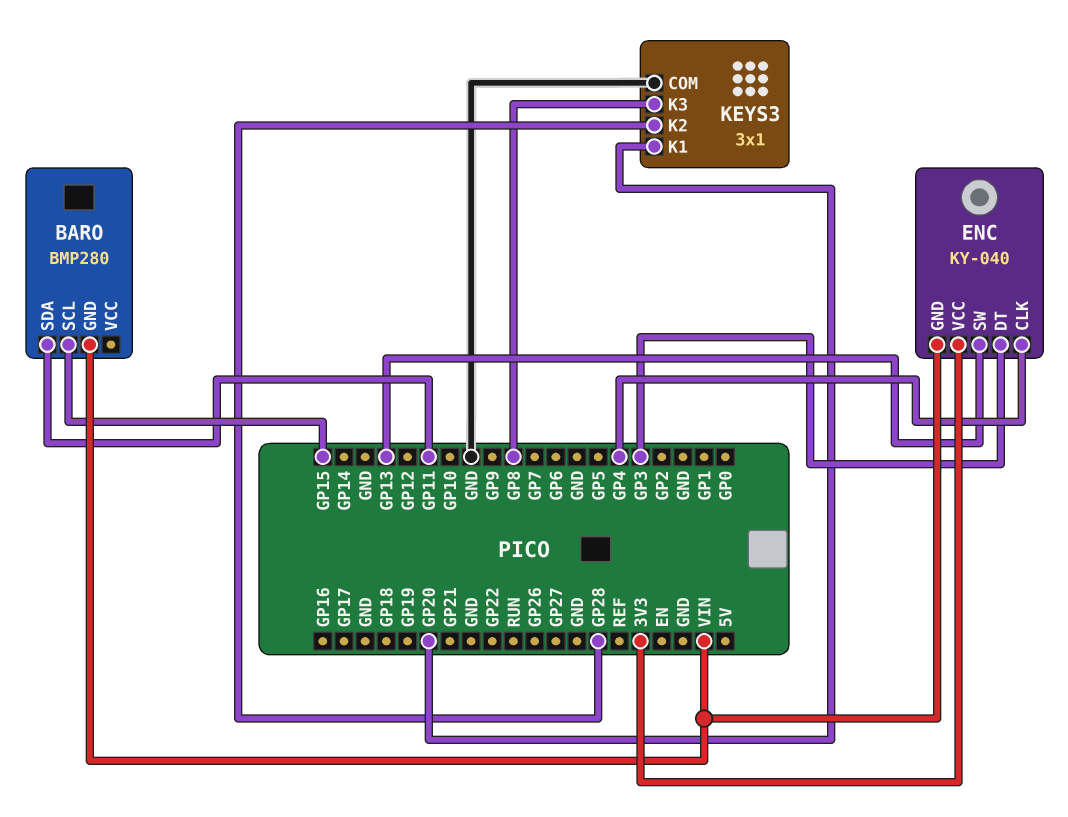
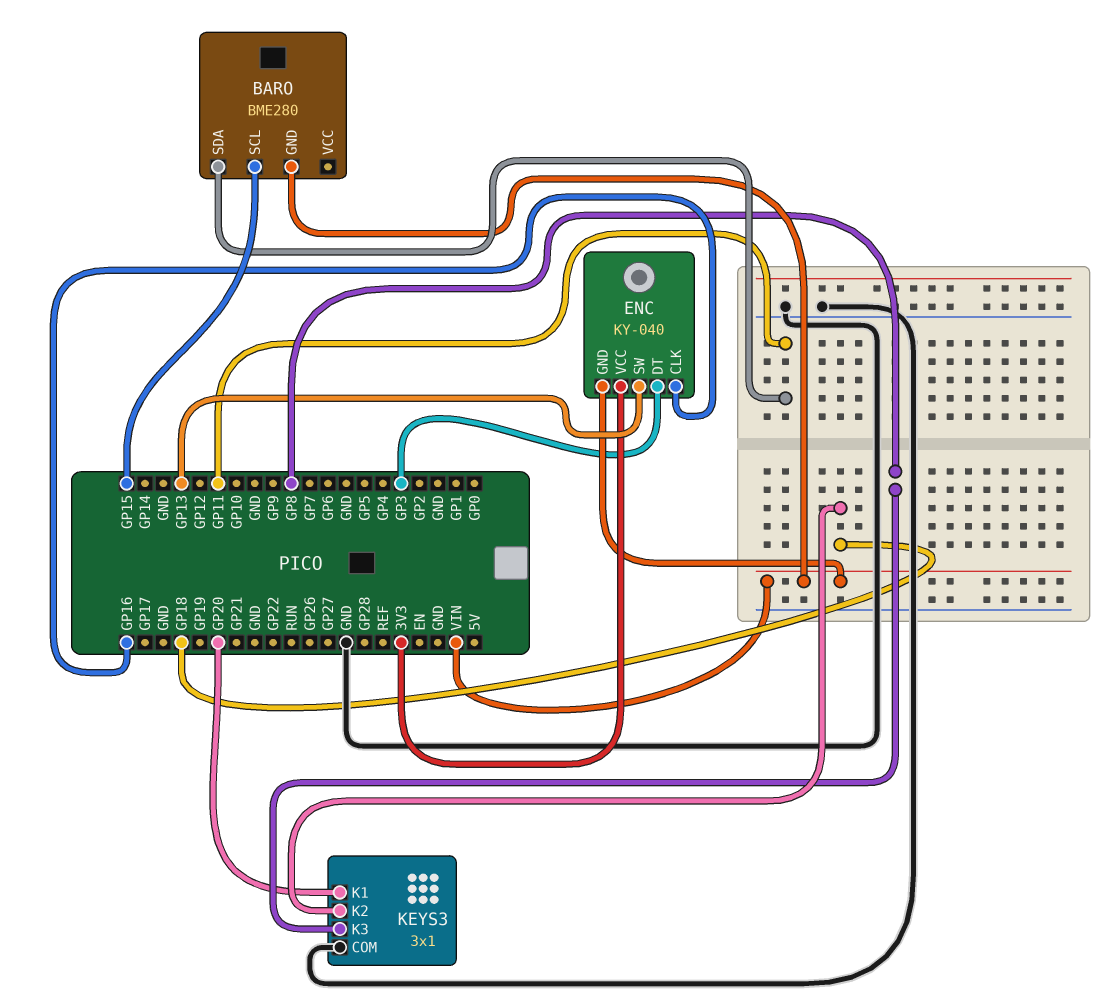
BARO: BMP280 -> BME280
ENC pin CLK: GP4 -> GP16
KEYS3 pin K2: GP28 -> GP18

